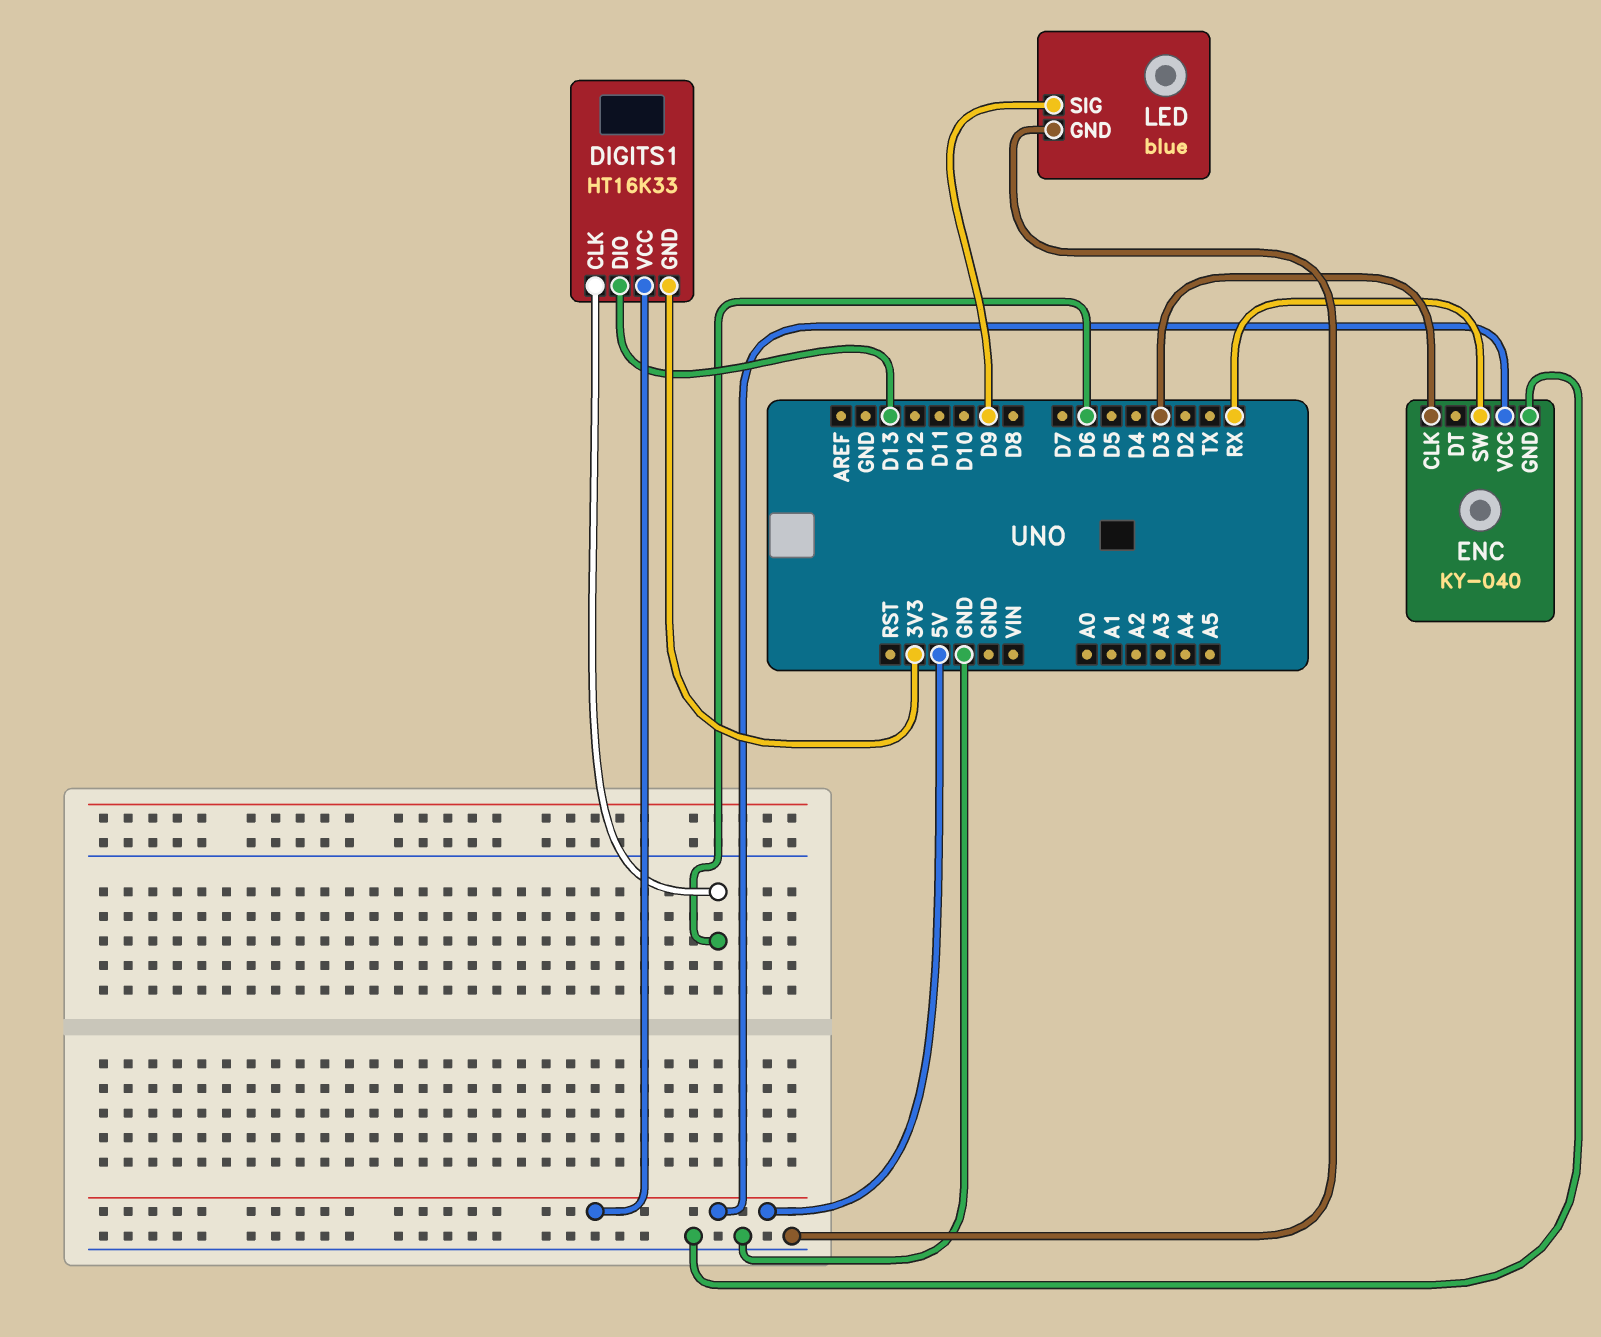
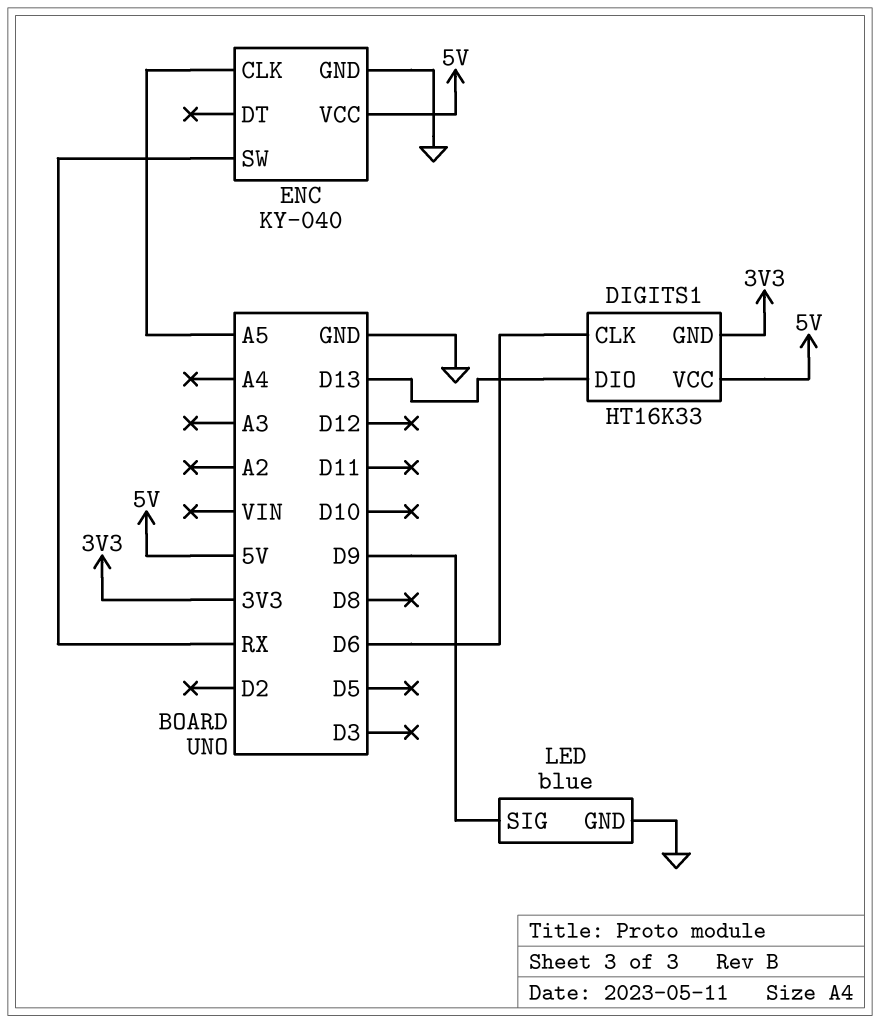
ENC pin CLK: D3 -> A5

